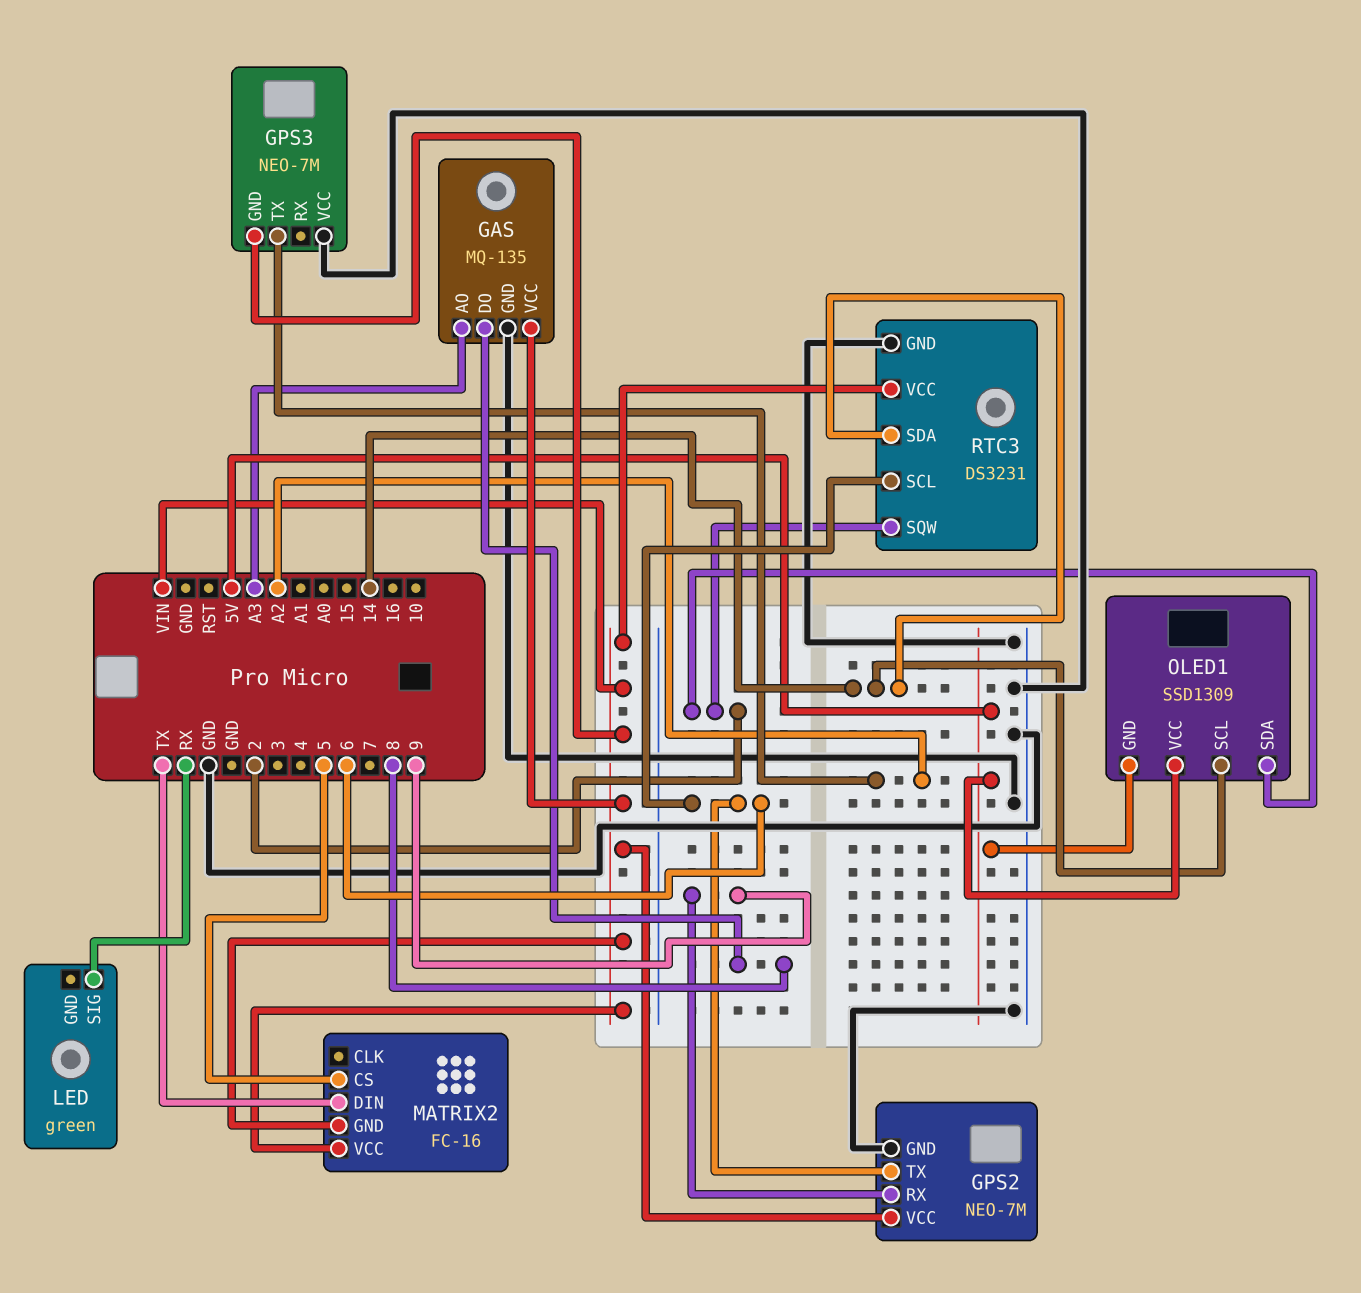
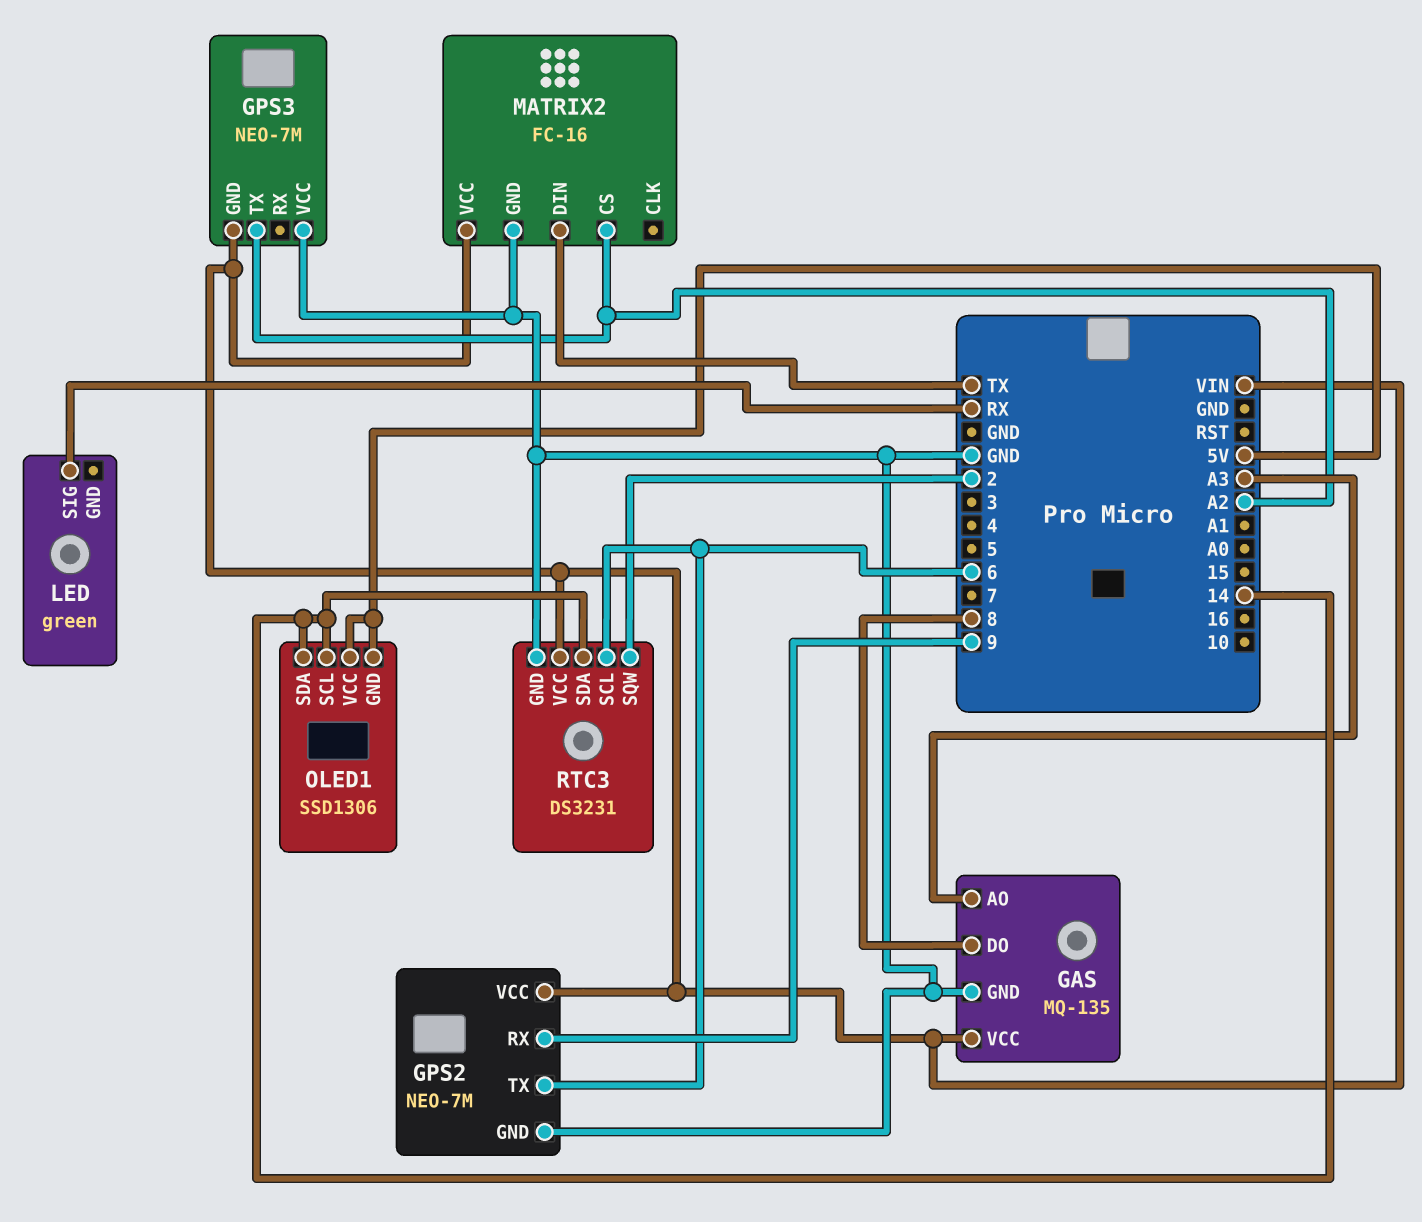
MATRIX2 pin CS: 5 -> A2
MATRIX2 pin GND: VIN -> GND
OLED1: SSD1309 -> SSD1306
OLED1 pin SDA: 2 -> 14

